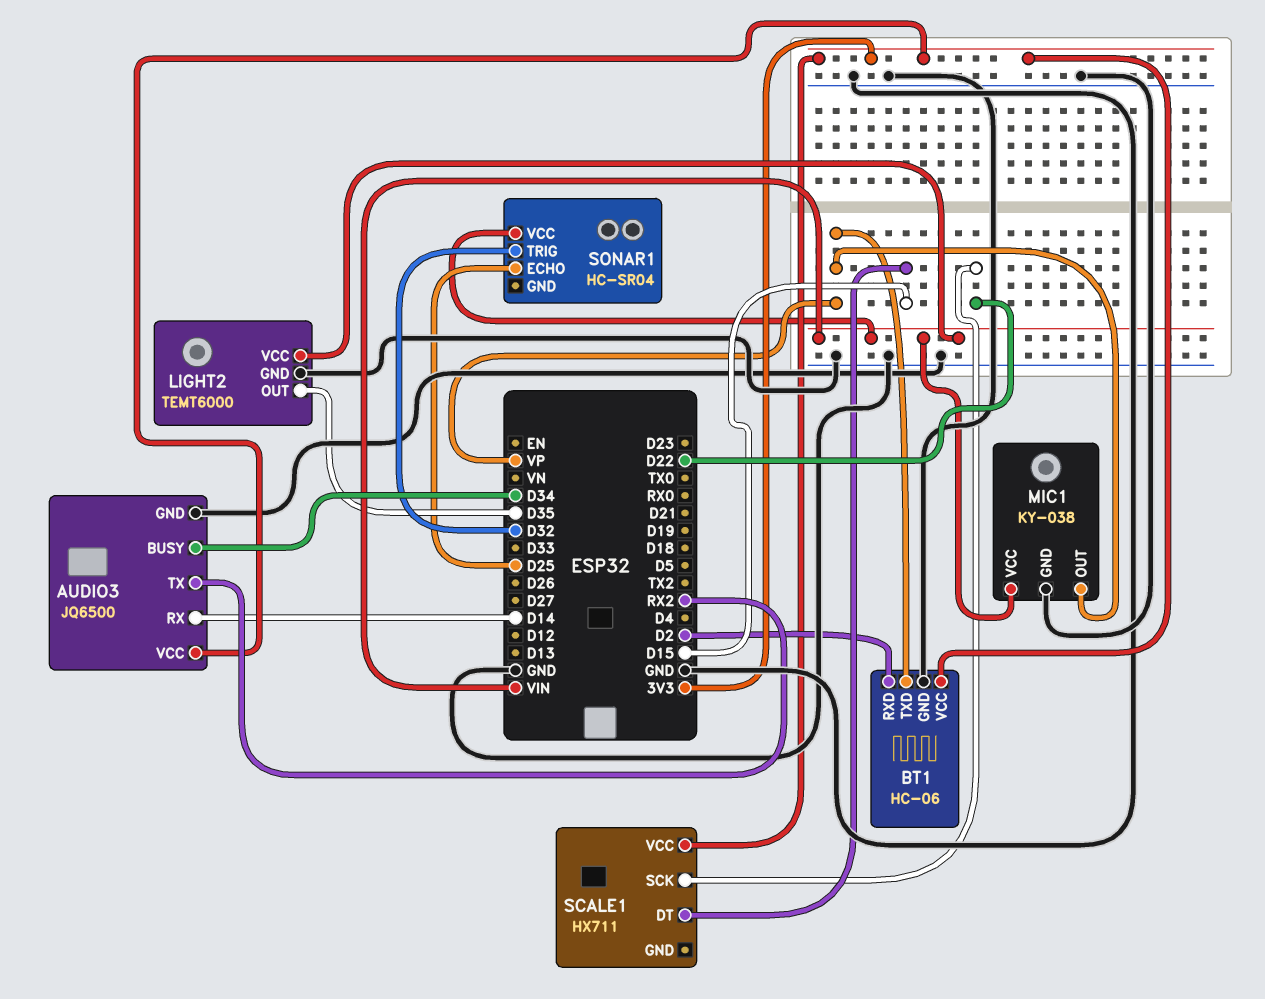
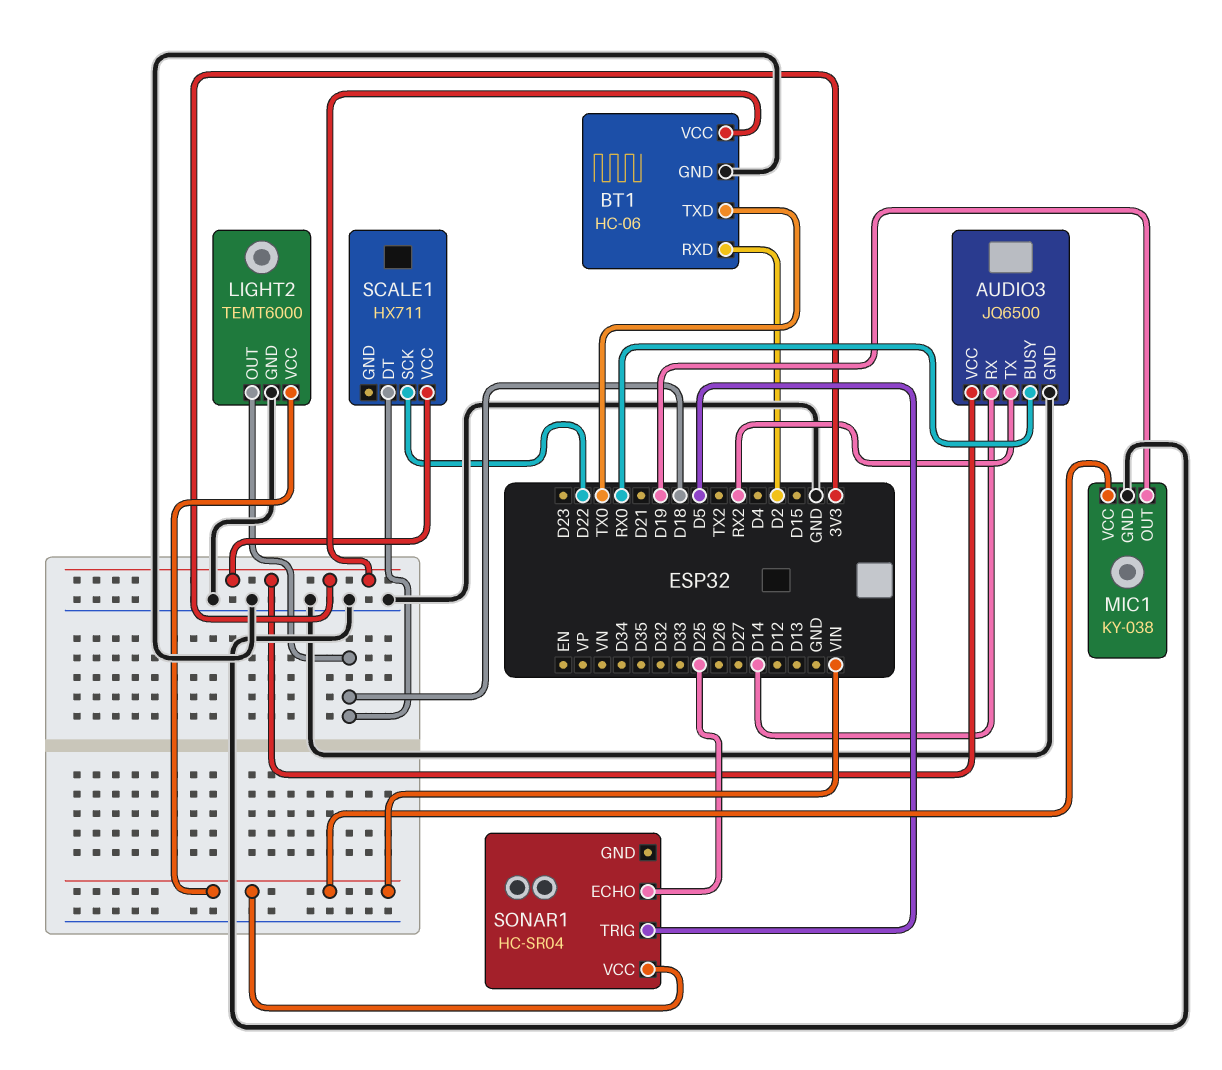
AUDIO3 pin BUSY: D34 -> RX0
BT1 pin TXD: VP -> TX0
LIGHT2 pin OUT: D35 -> D18
MIC1 pin OUT: VP -> D19
SCALE1 pin DT: D15 -> D18
SONAR1 pin TRIG: D32 -> D5

